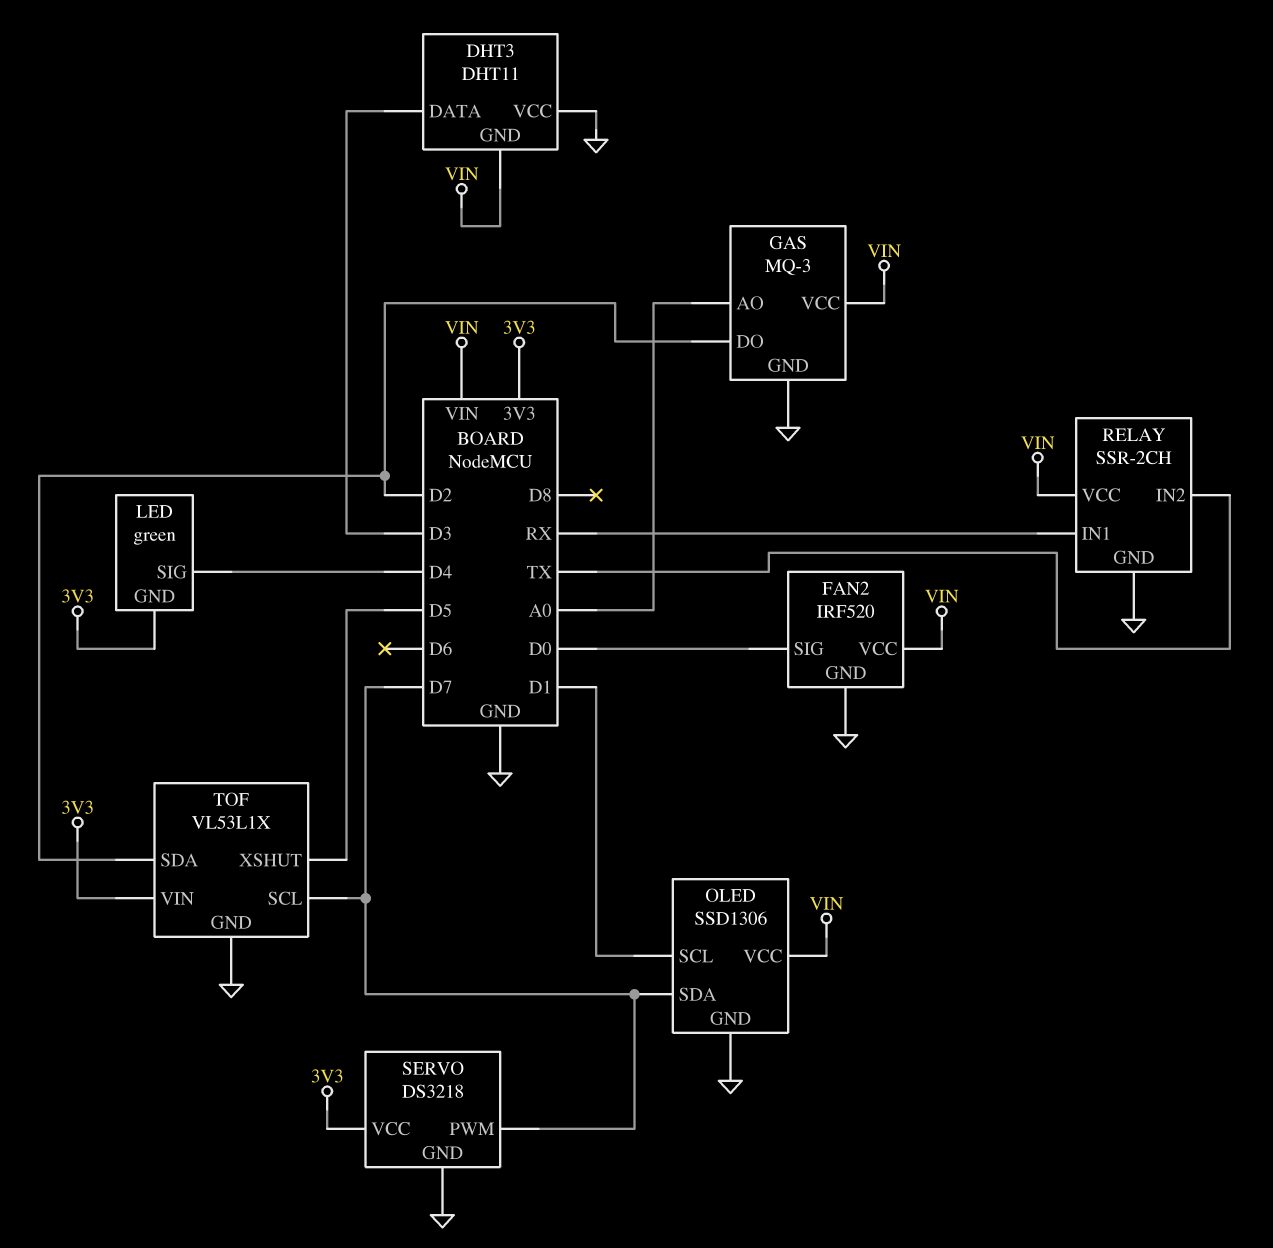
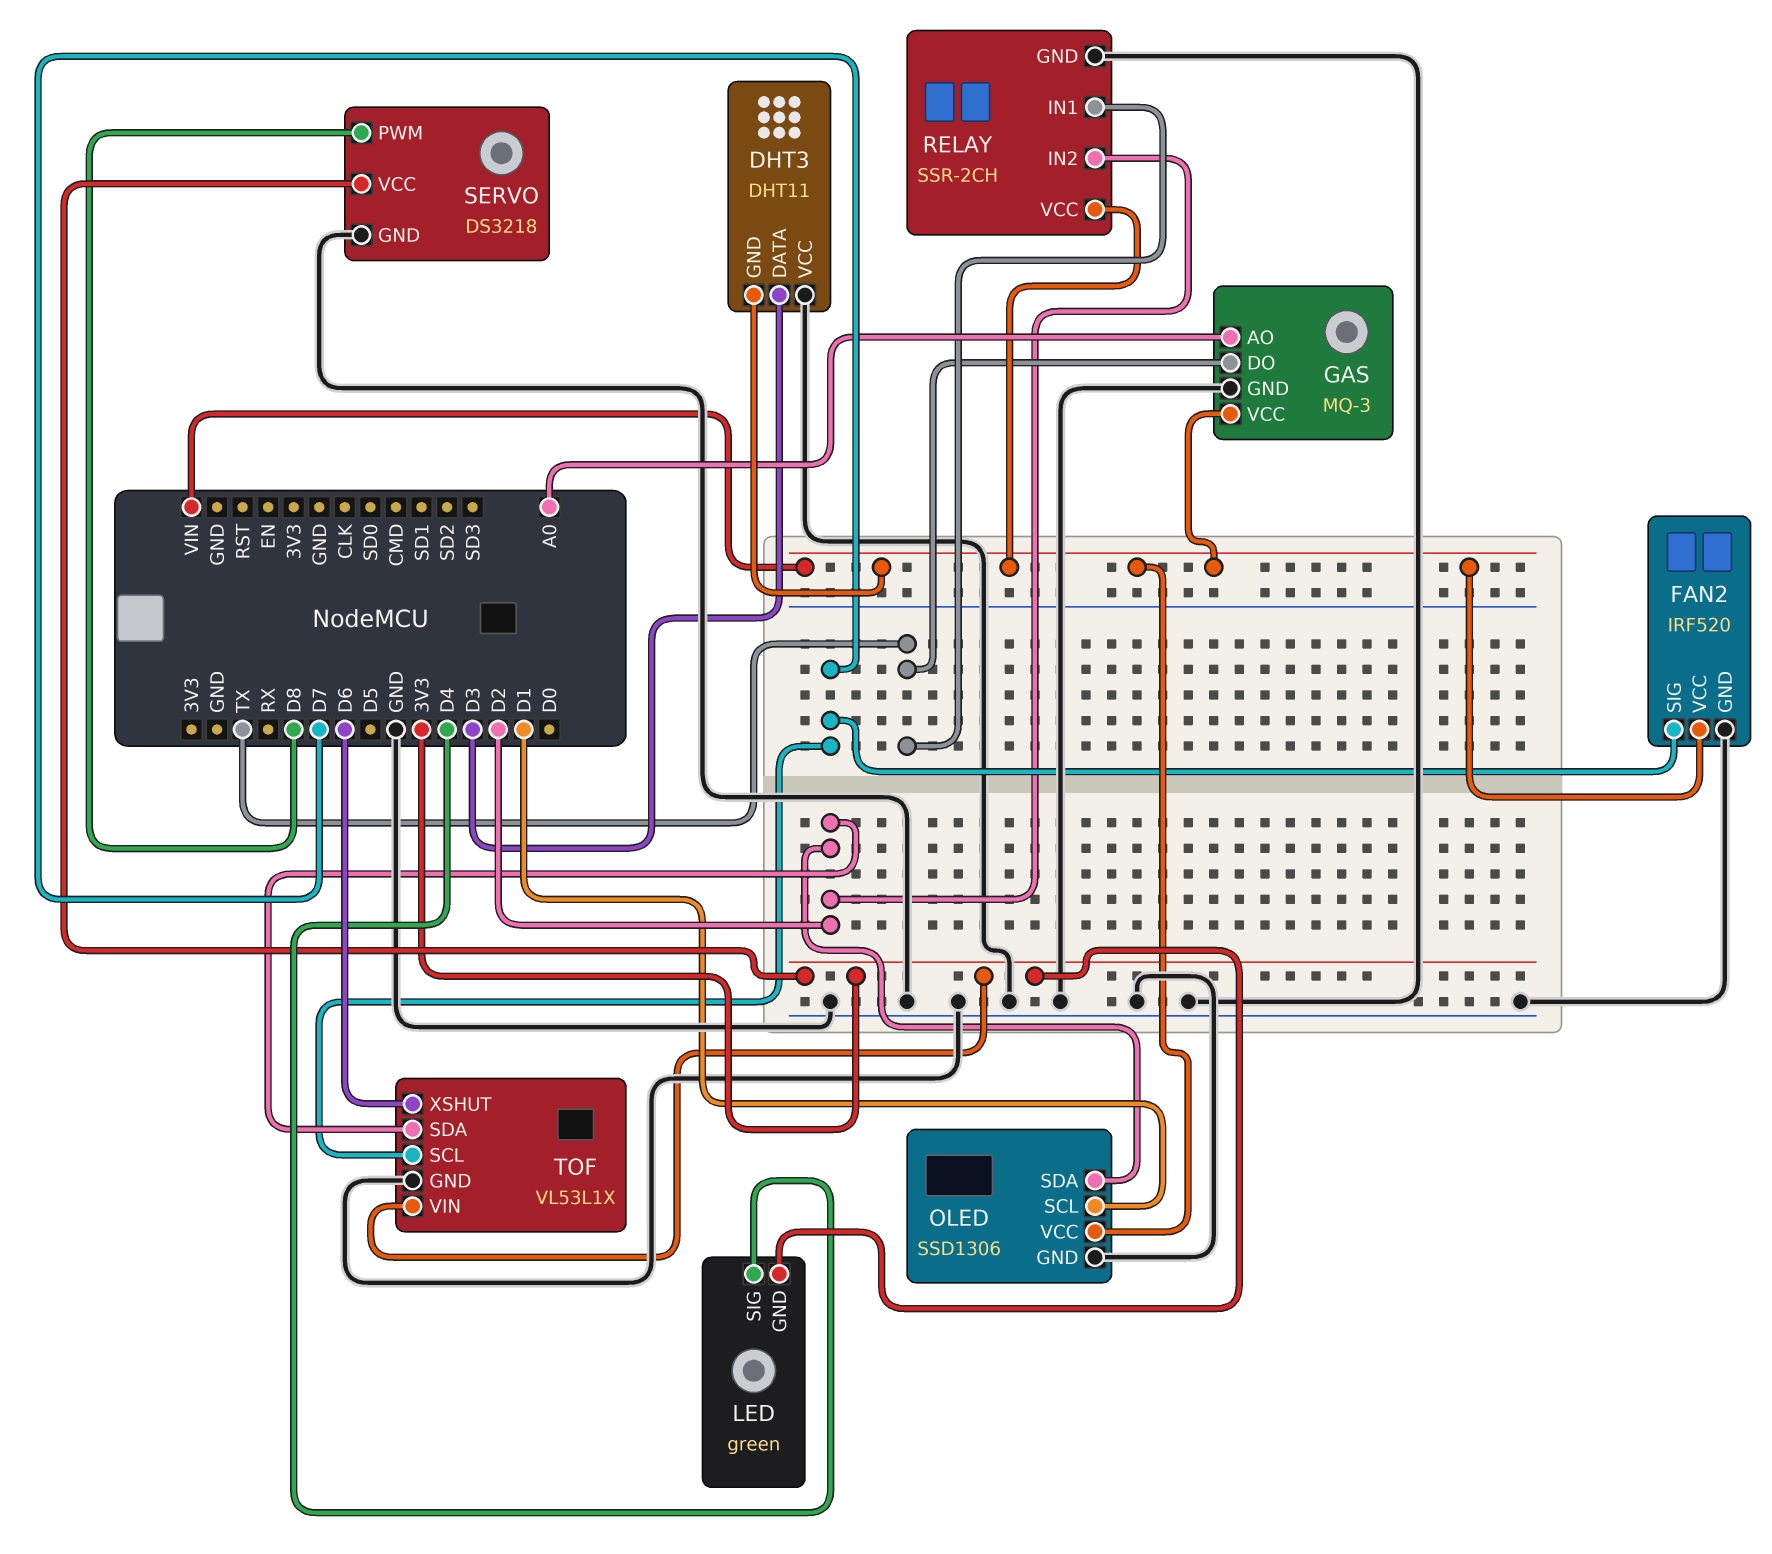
FAN2 pin SIG: D0 -> D7
GAS pin DO: D2 -> TX
OLED pin SDA: D7 -> D2
RELAY pin IN1: RX -> TX
RELAY pin IN2: TX -> D2
SERVO pin PWM: D7 -> D8
TOF pin XSHUT: D5 -> D6

